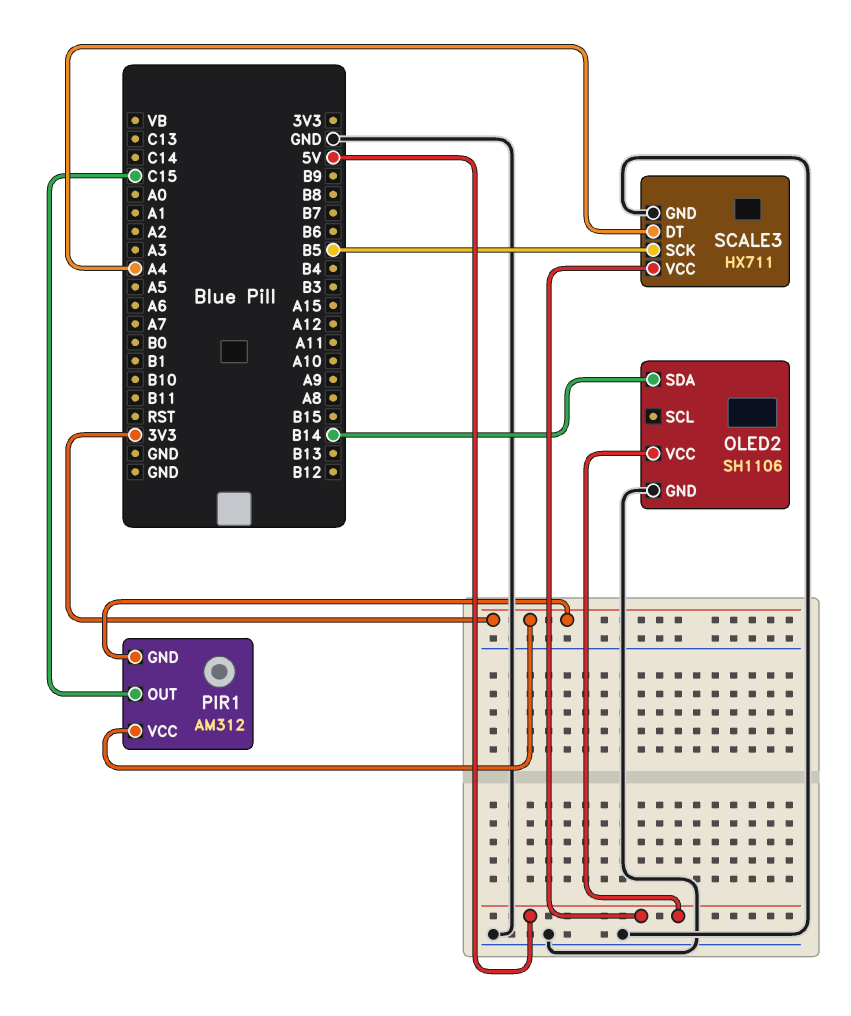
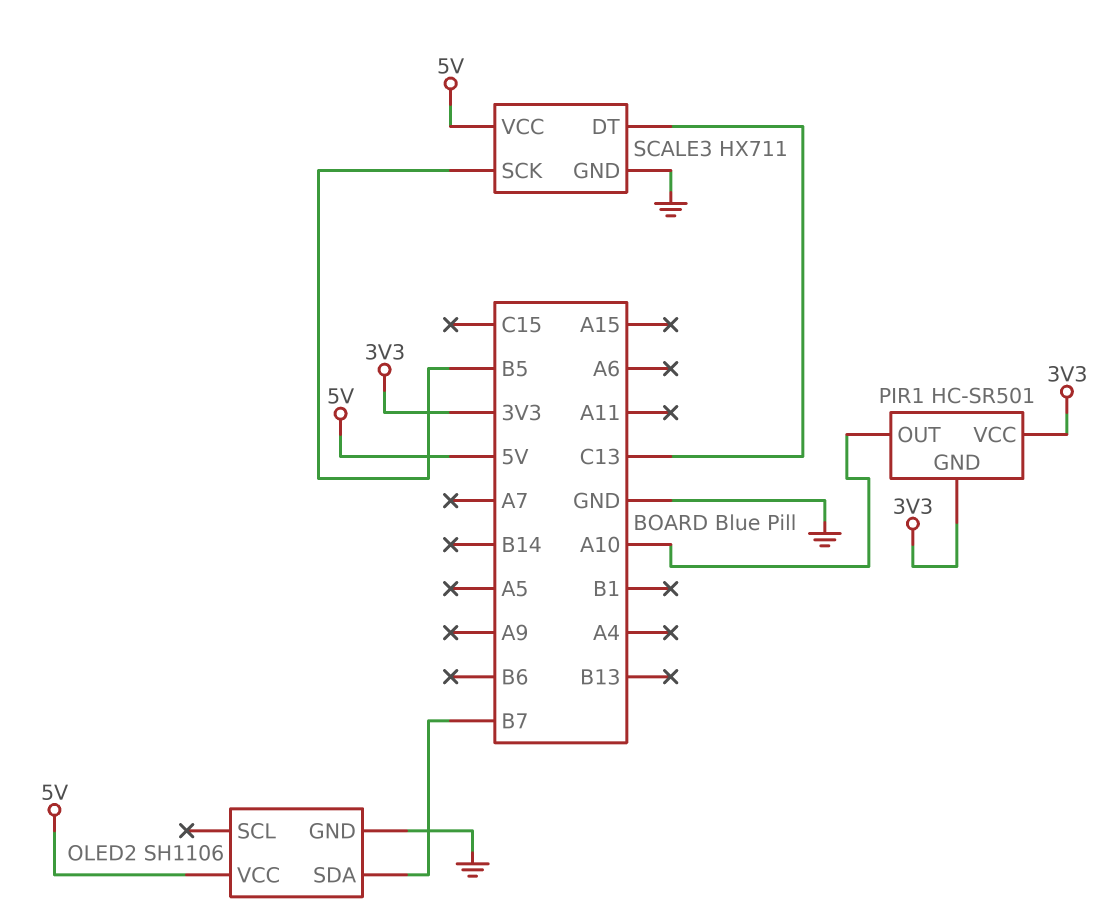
OLED2 pin SDA: B14 -> B7
PIR1: AM312 -> HC-SR501
PIR1 pin OUT: C15 -> A10
SCALE3 pin DT: A4 -> C13

